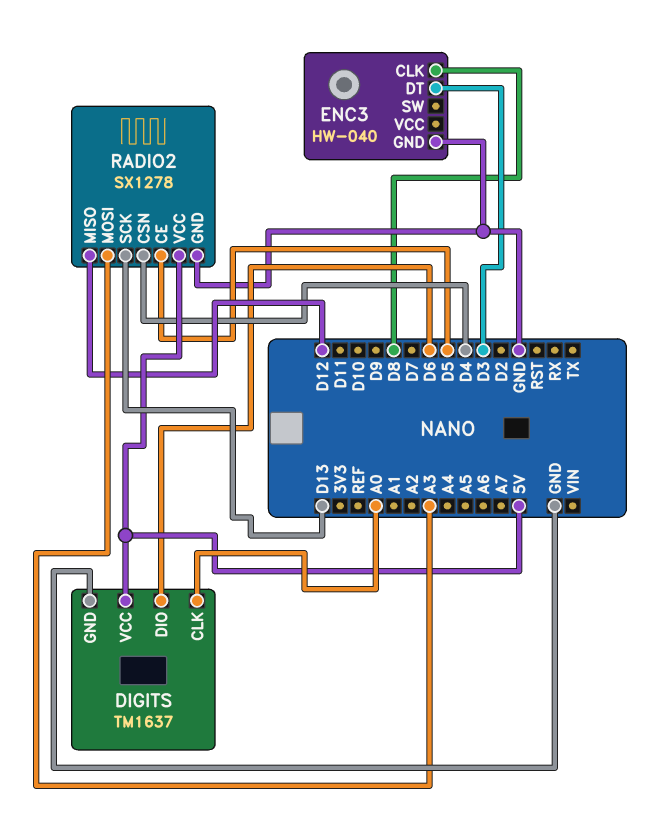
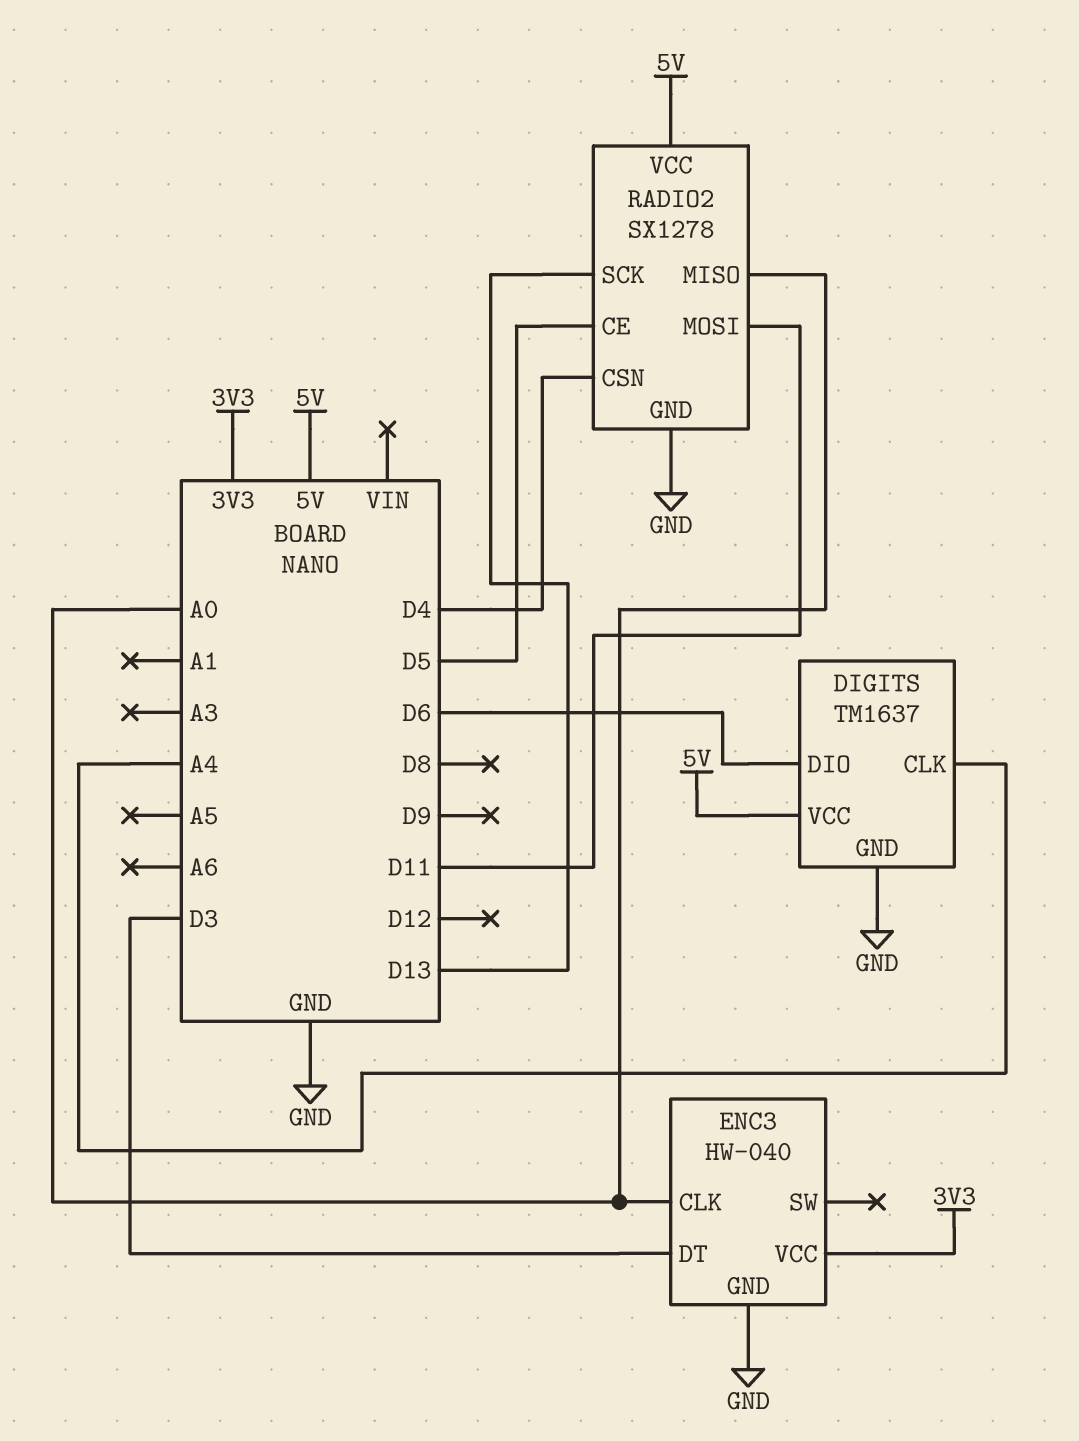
DIGITS pin CLK: A0 -> A4
ENC3 pin CLK: D8 -> A0
ENC3 pin VCC: none -> 3V3
RADIO2 pin MISO: D12 -> A0
RADIO2 pin MOSI: A3 -> D11

